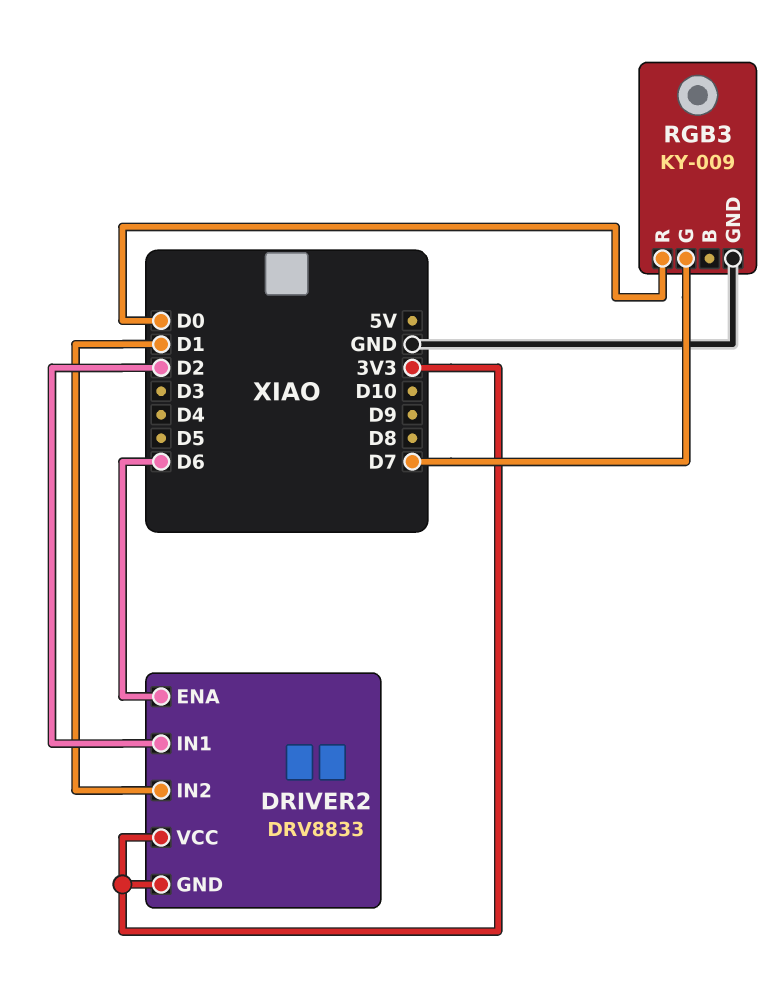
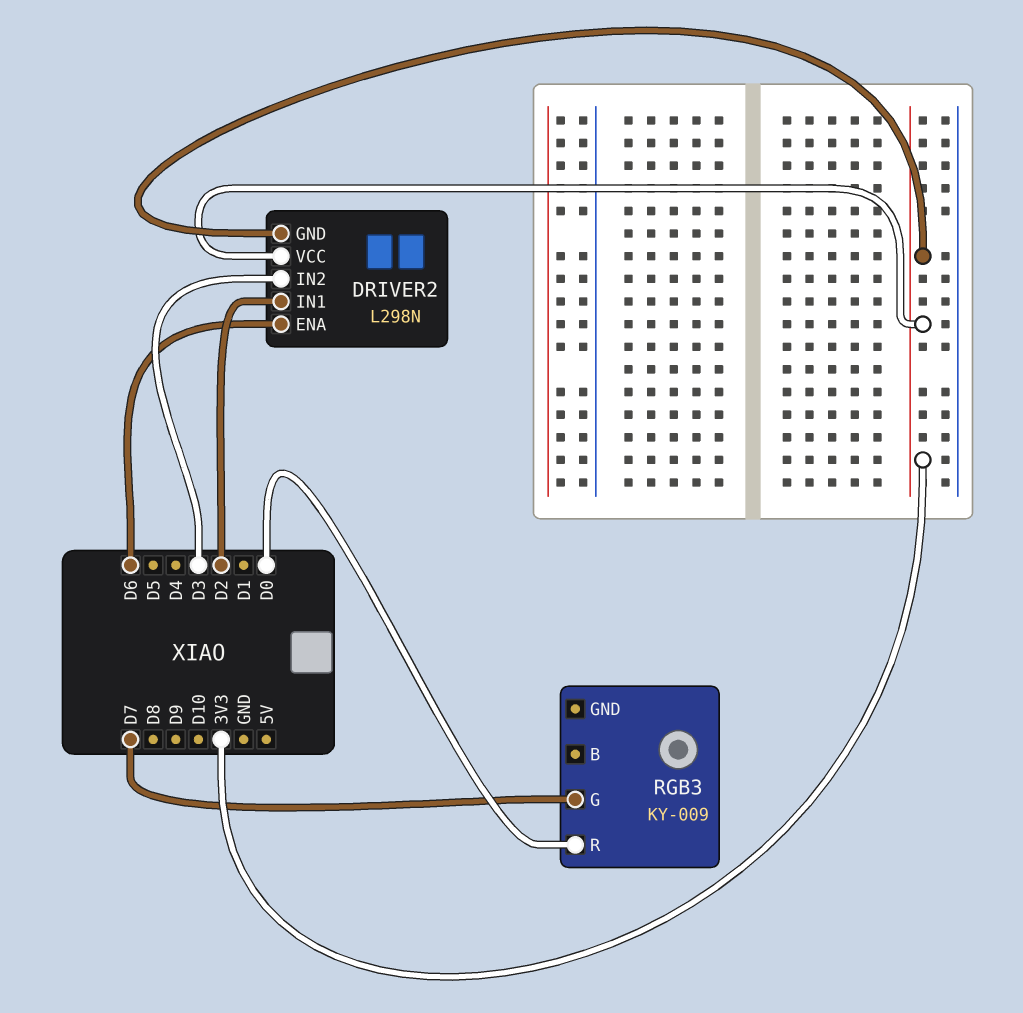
DRIVER2: DRV8833 -> L298N
DRIVER2 pin IN2: D1 -> D3
RGB3 pin GND: GND -> none

